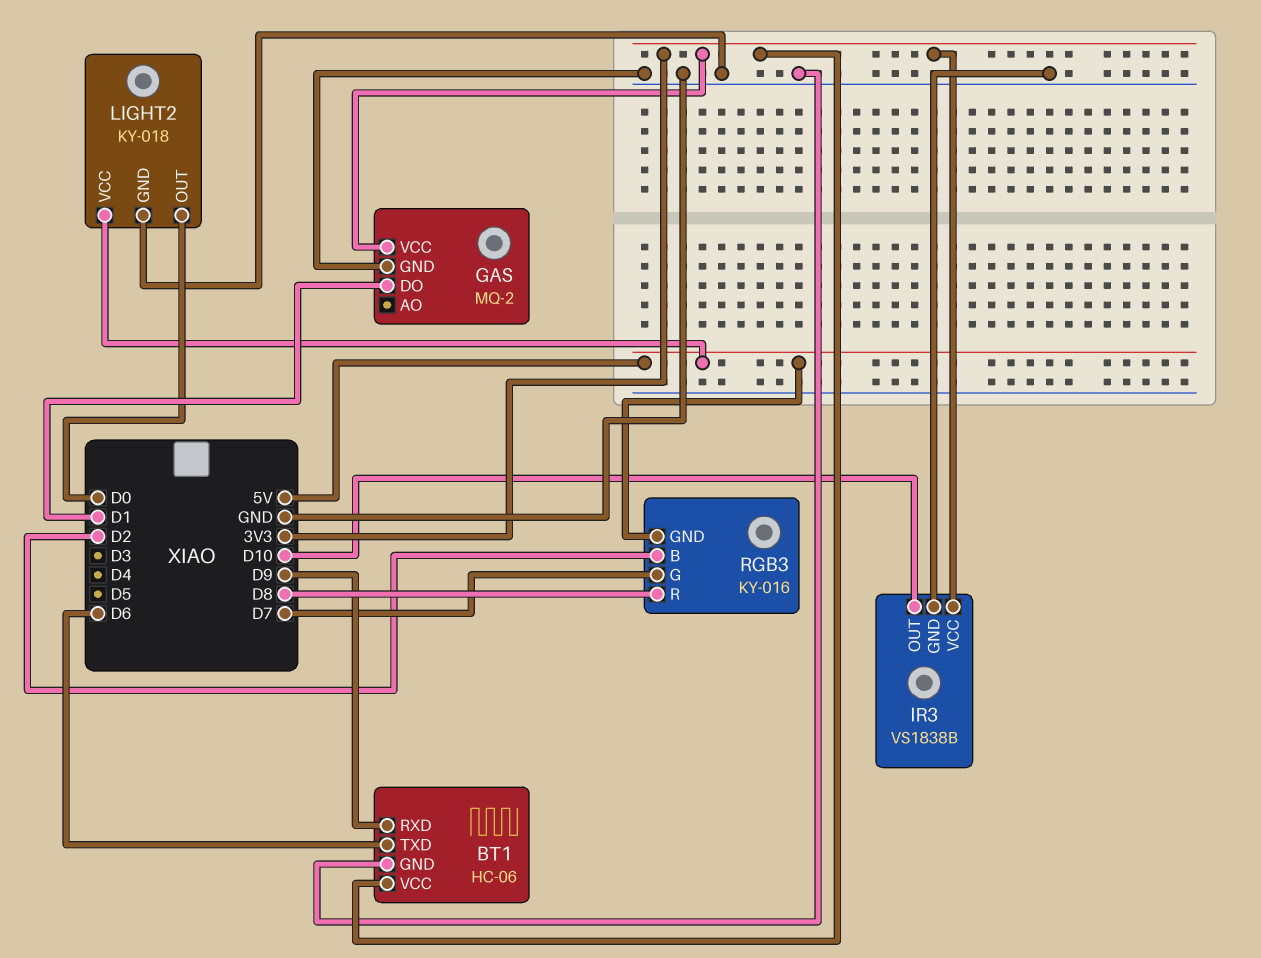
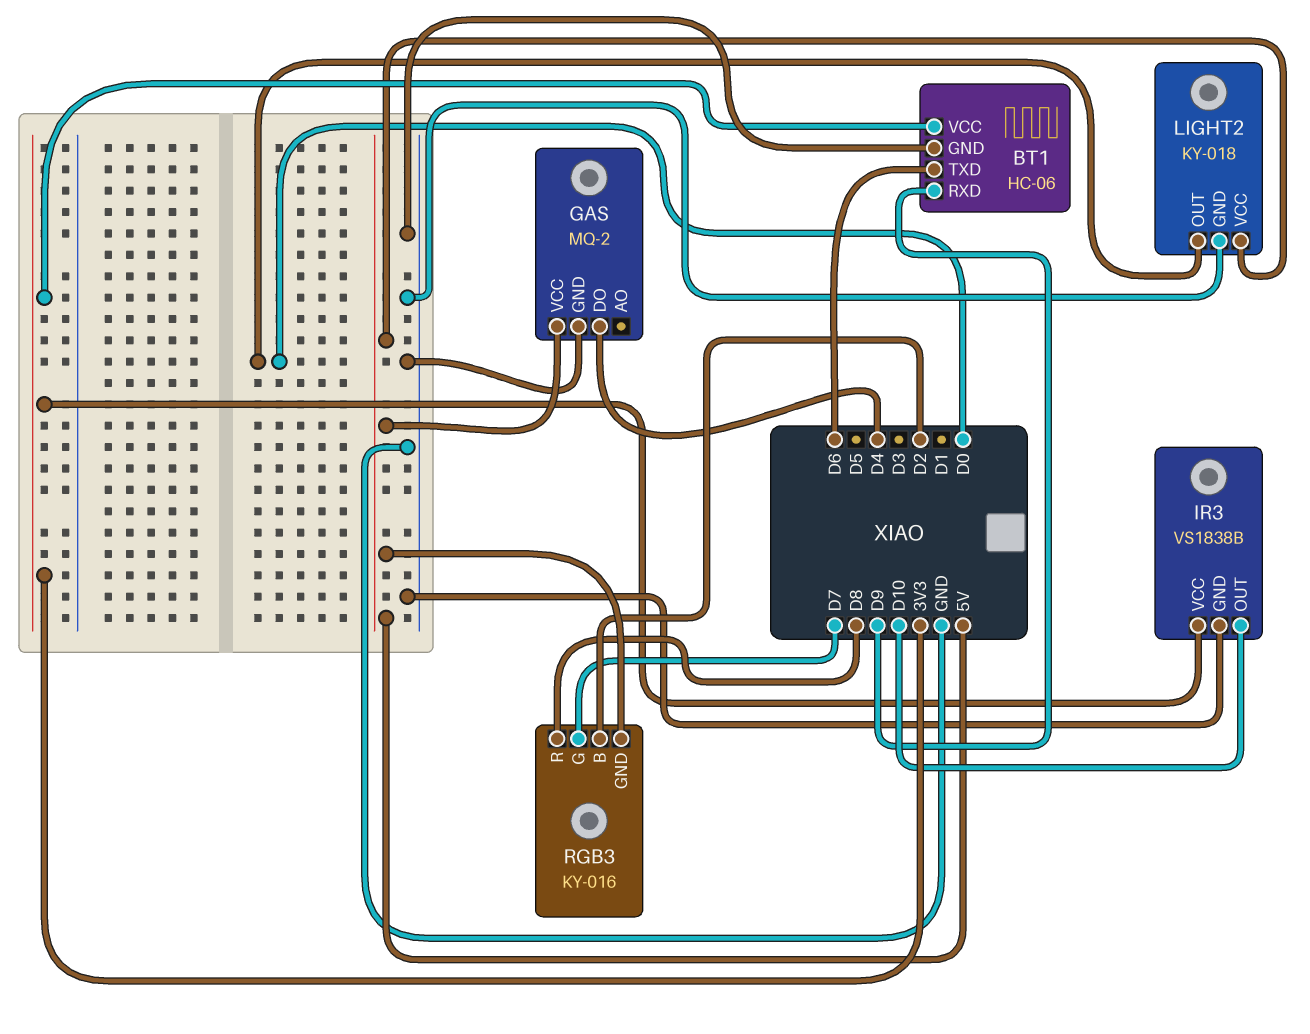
GAS pin DO: D1 -> D4
GAS pin VCC: 3V3 -> 5V

